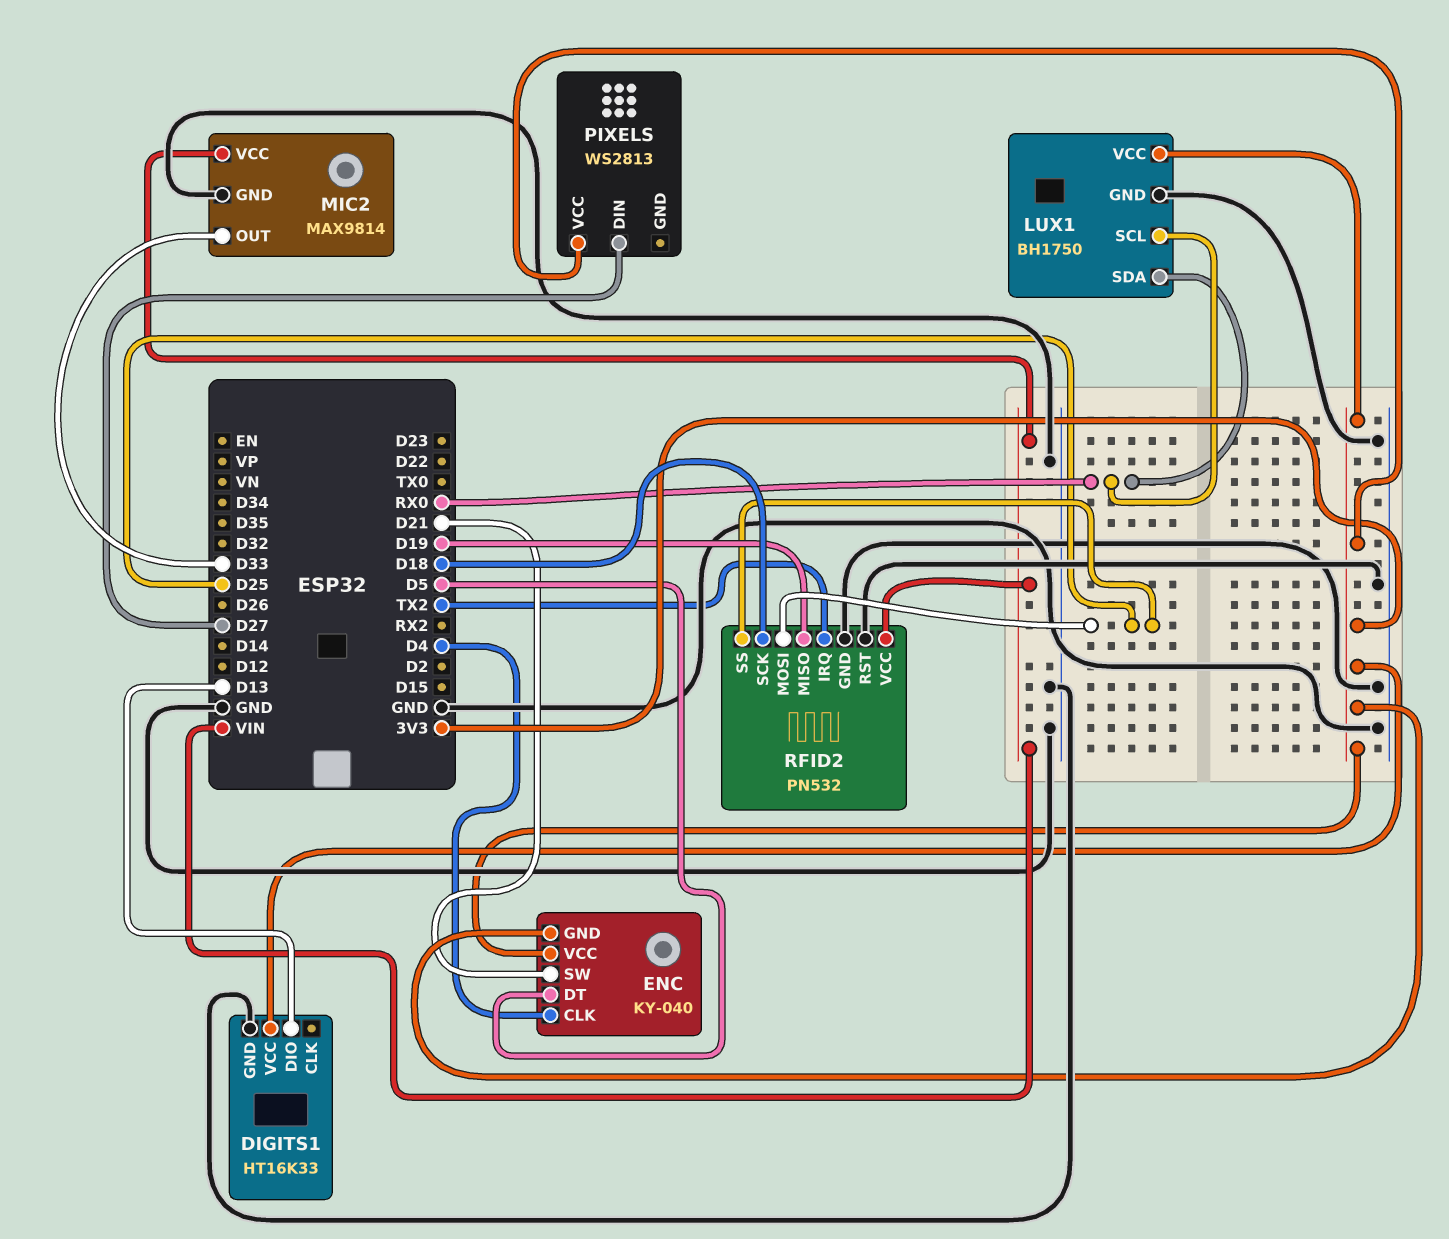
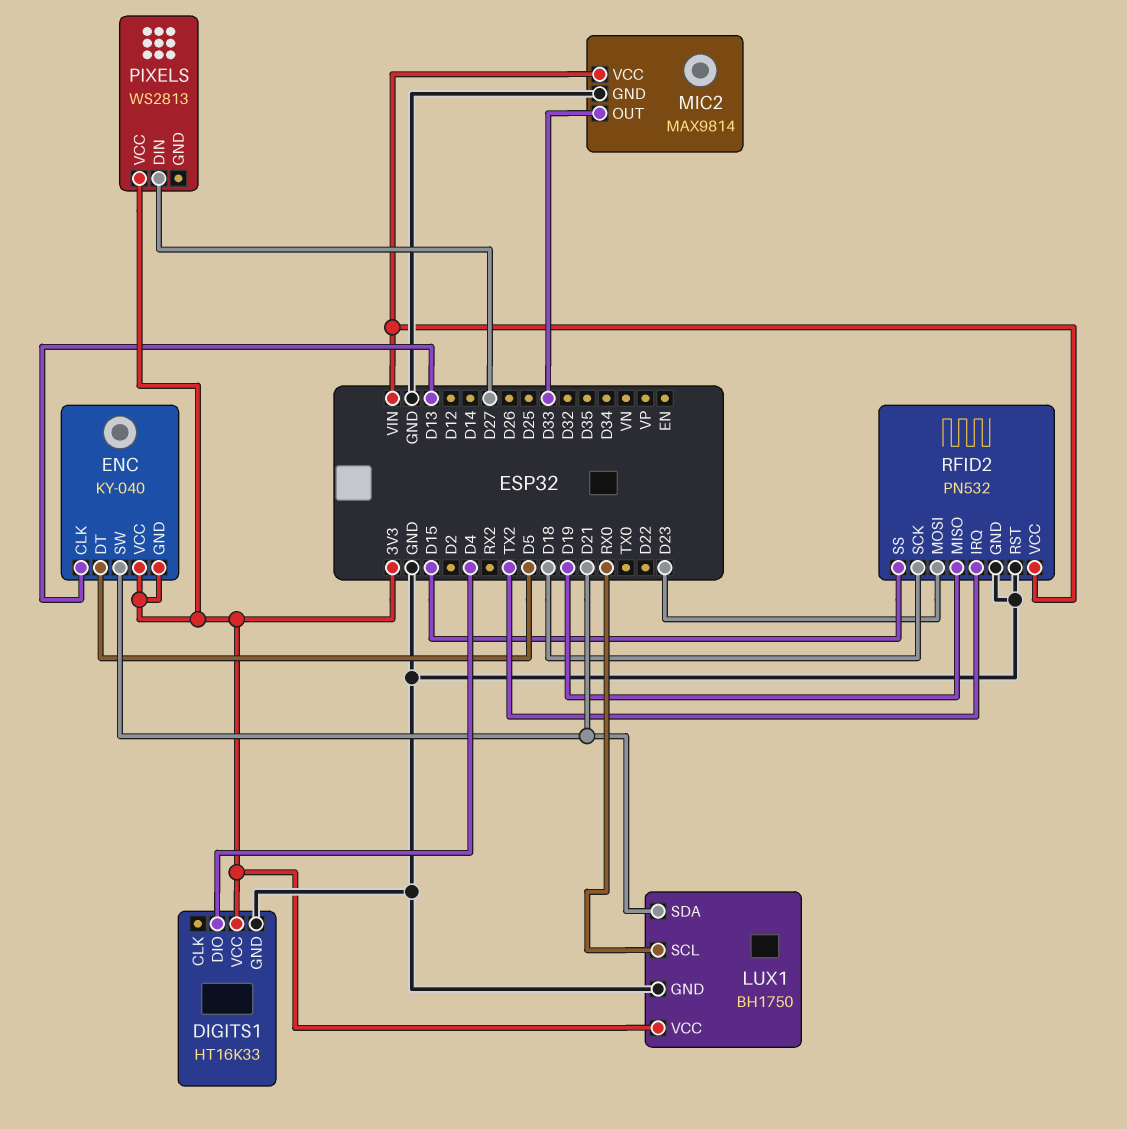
DIGITS1 pin DIO: D13 -> D4
ENC pin CLK: D4 -> D13
LUX1 pin SDA: RX0 -> D21
RFID2 pin MOSI: D25 -> D23
RFID2 pin SS: D25 -> D15

